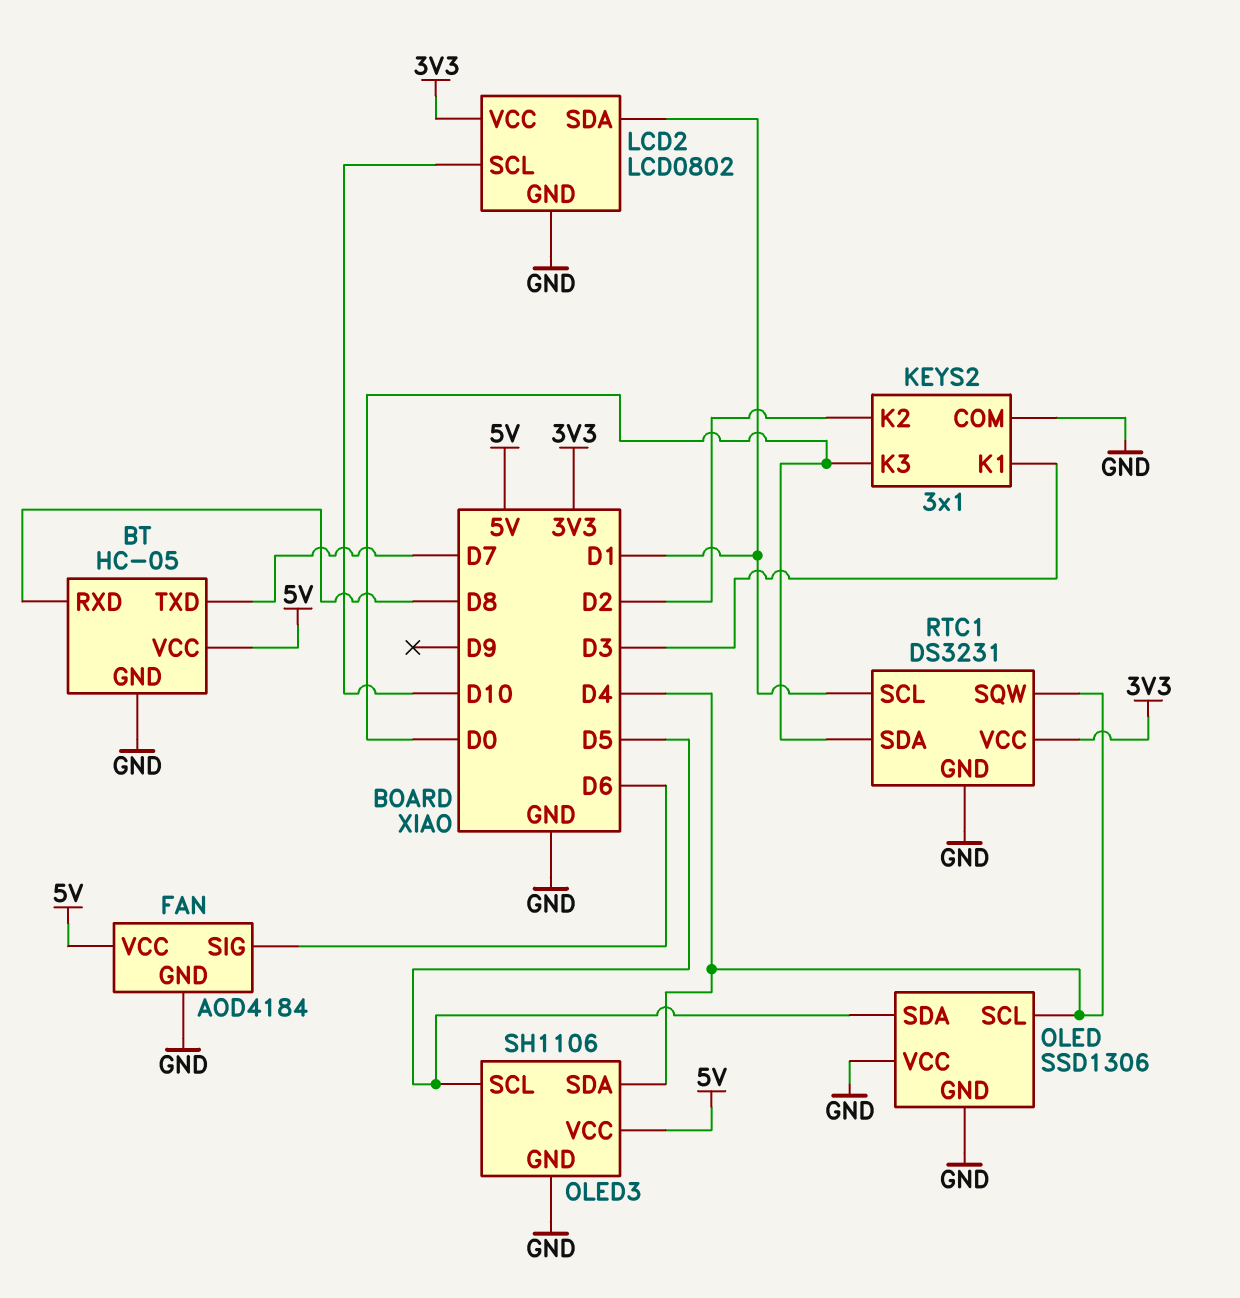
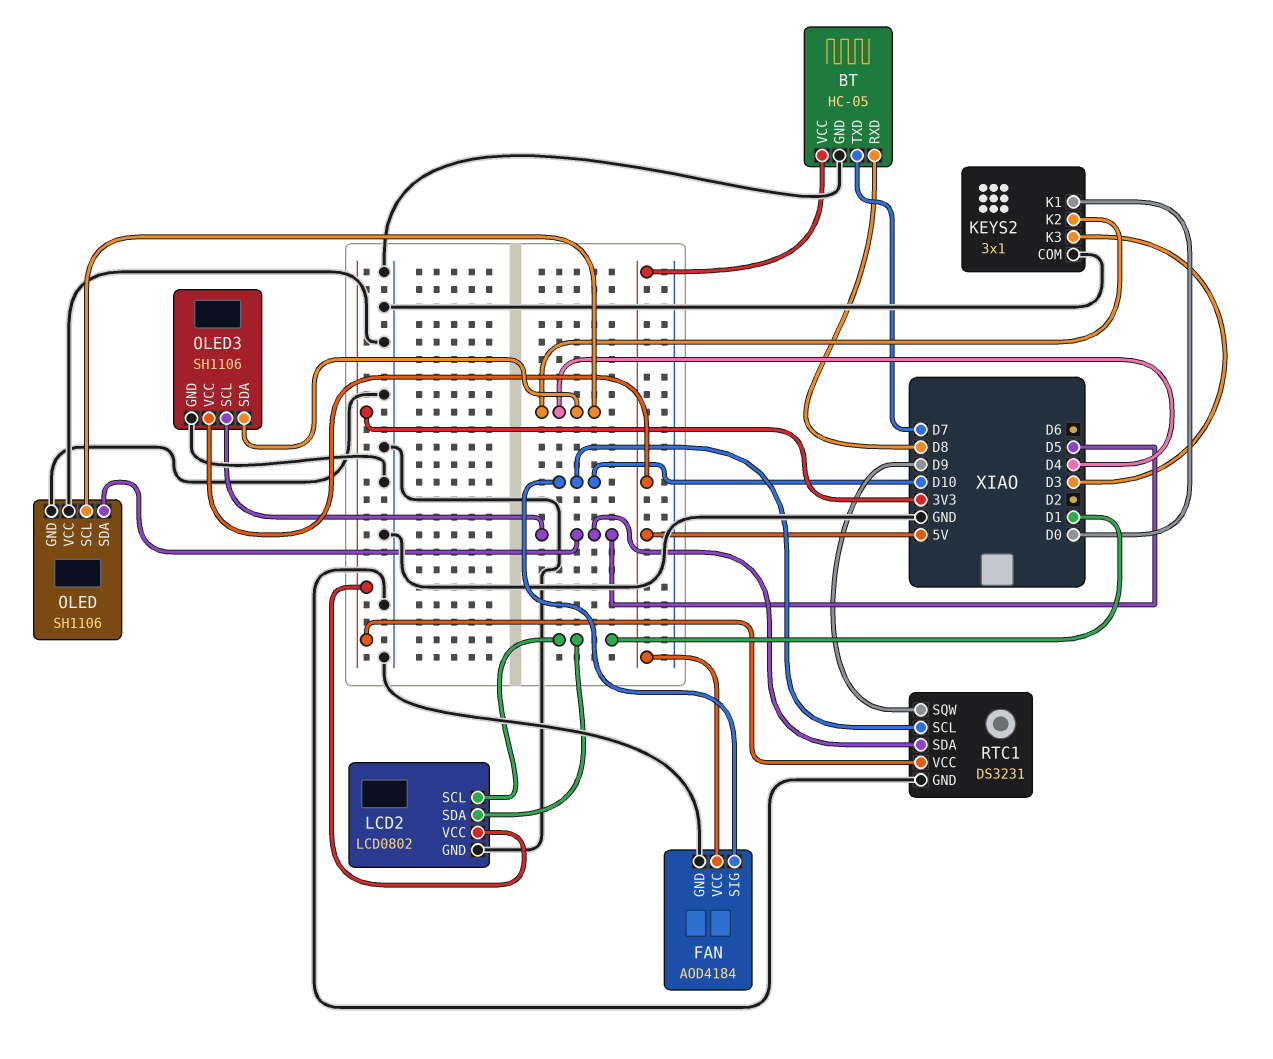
FAN pin SIG: D6 -> D10
KEYS2 pin K1: D3 -> D0
KEYS2 pin K2: D2 -> D4
KEYS2 pin K3: D0 -> D3
LCD2 pin SCL: D10 -> D1
OLED: SSD1306 -> SH1106
RTC1 pin SCL: D1 -> D10
RTC1 pin SDA: D0 -> D5
RTC1 pin SQW: D4 -> D9

